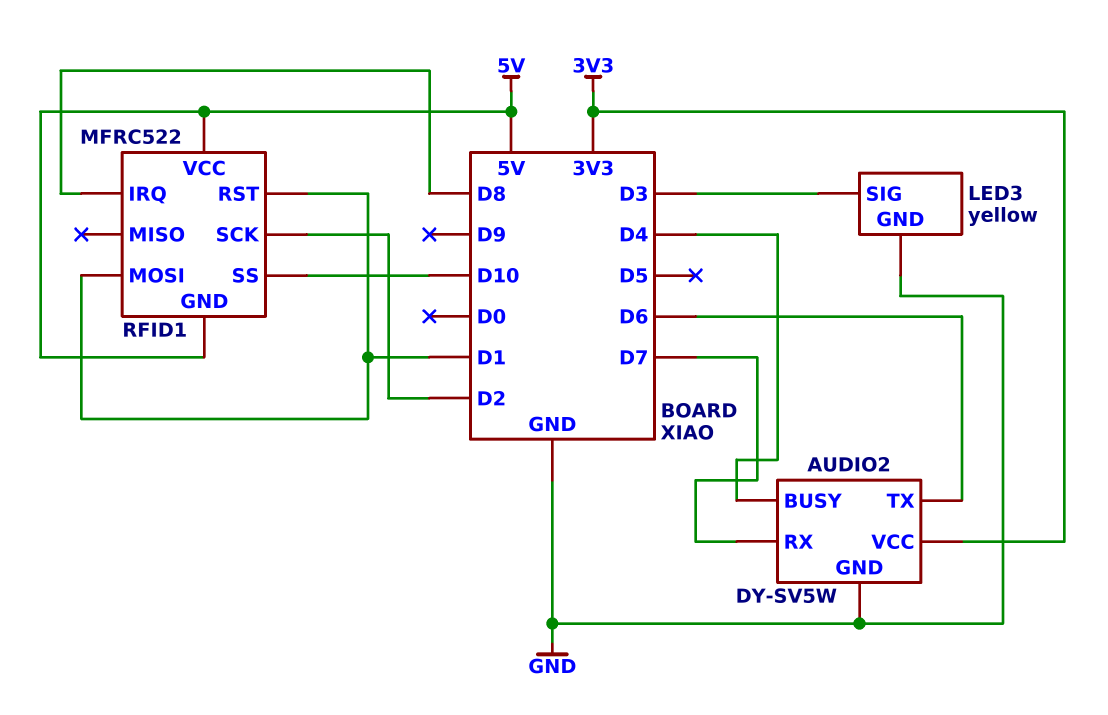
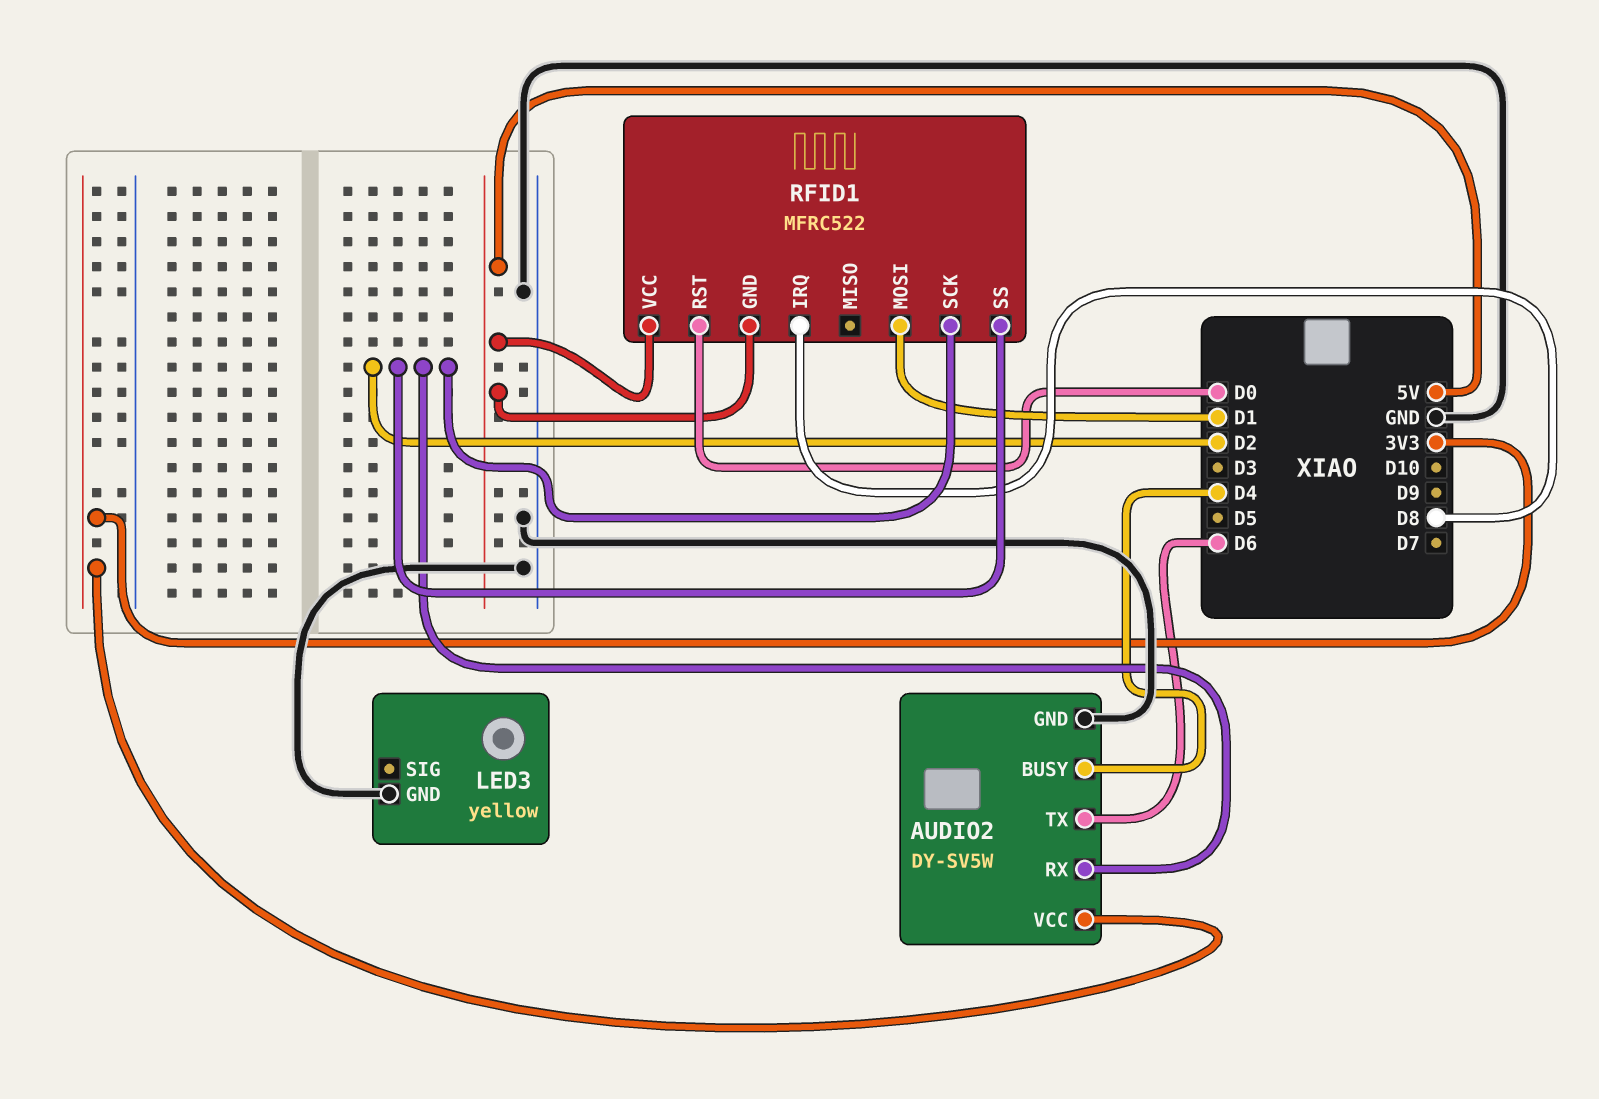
AUDIO2 pin RX: D7 -> D2
LED3 pin SIG: D3 -> none
RFID1 pin RST: D1 -> D0
RFID1 pin SS: D10 -> D2

